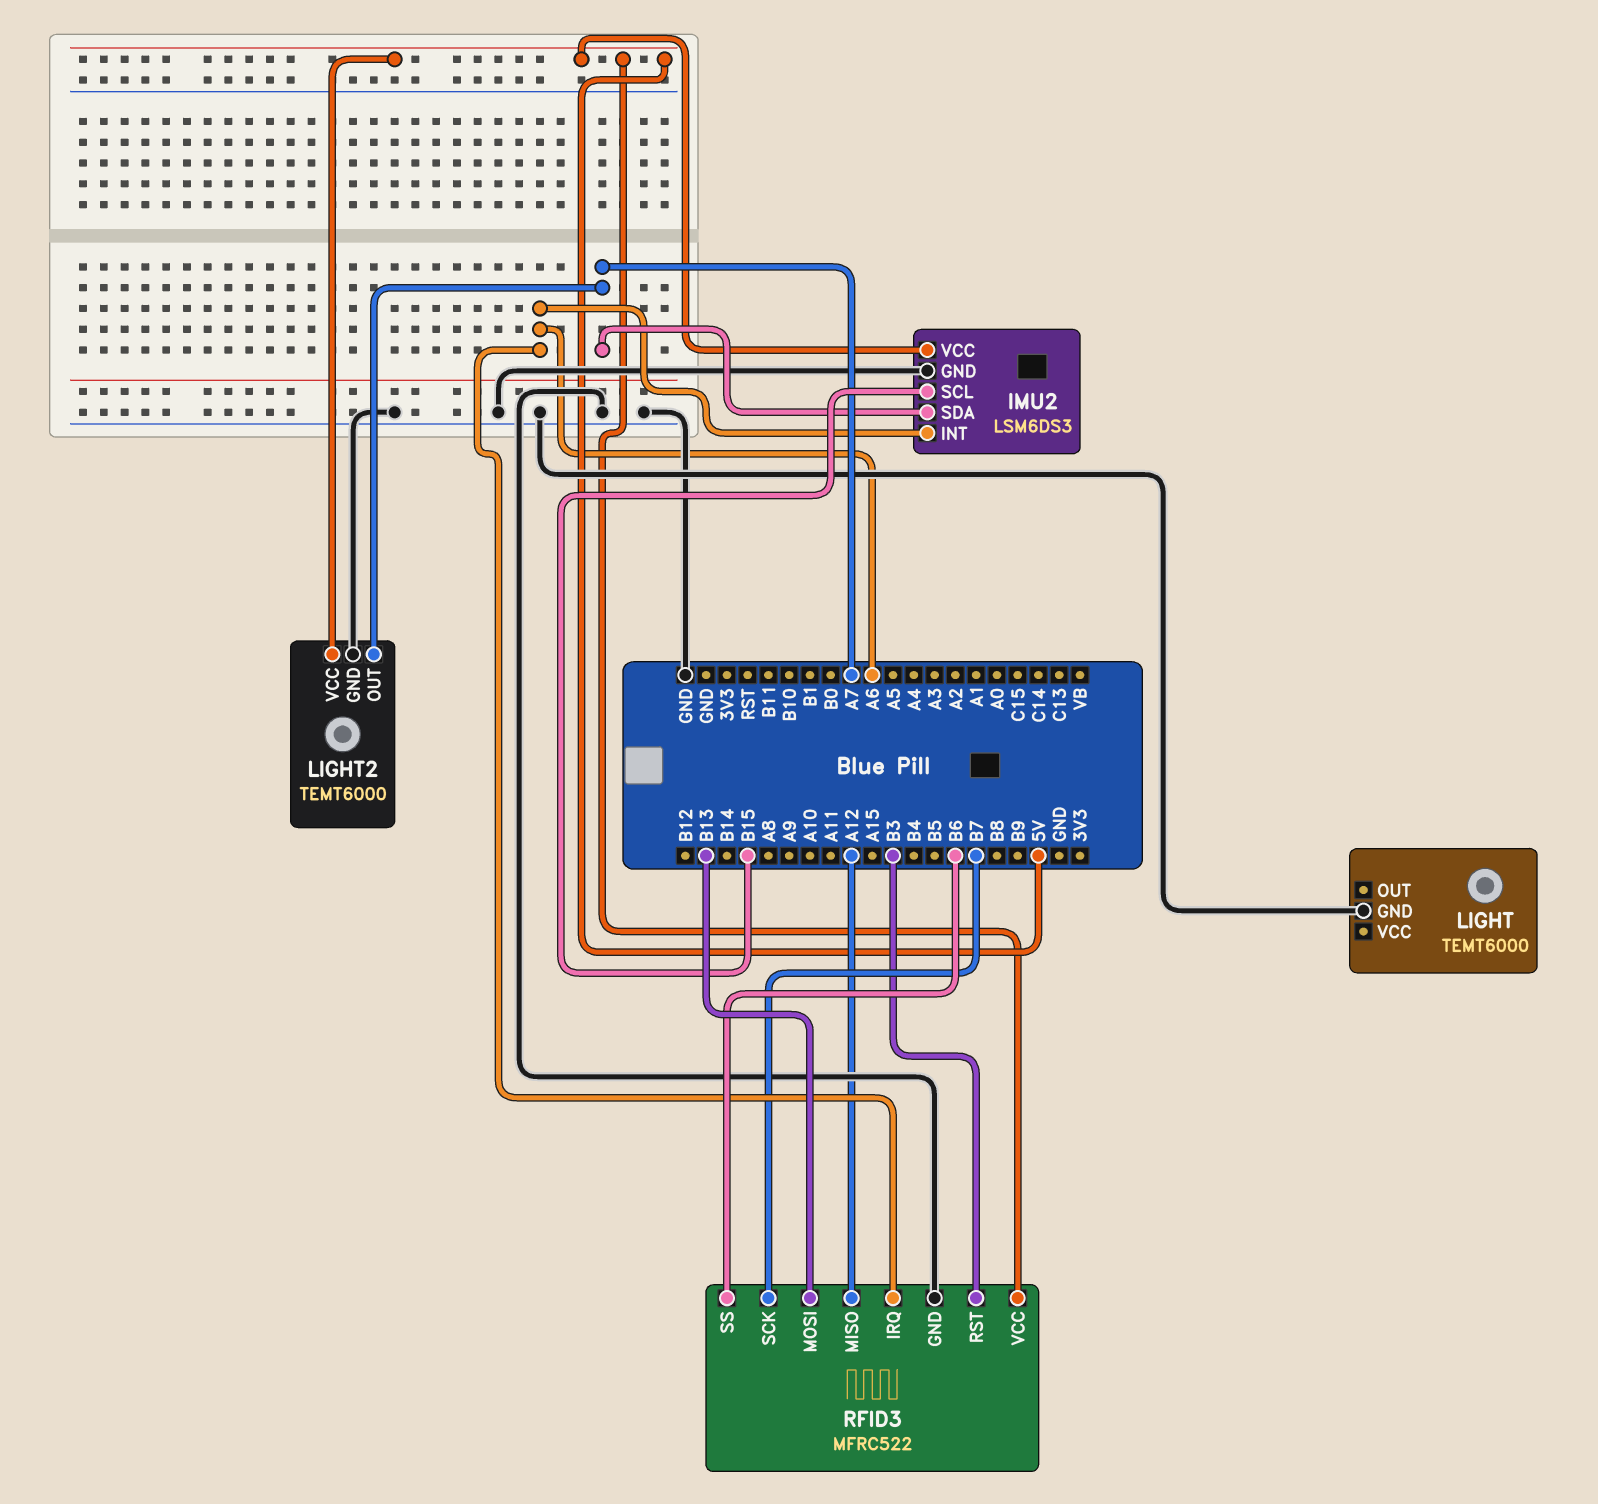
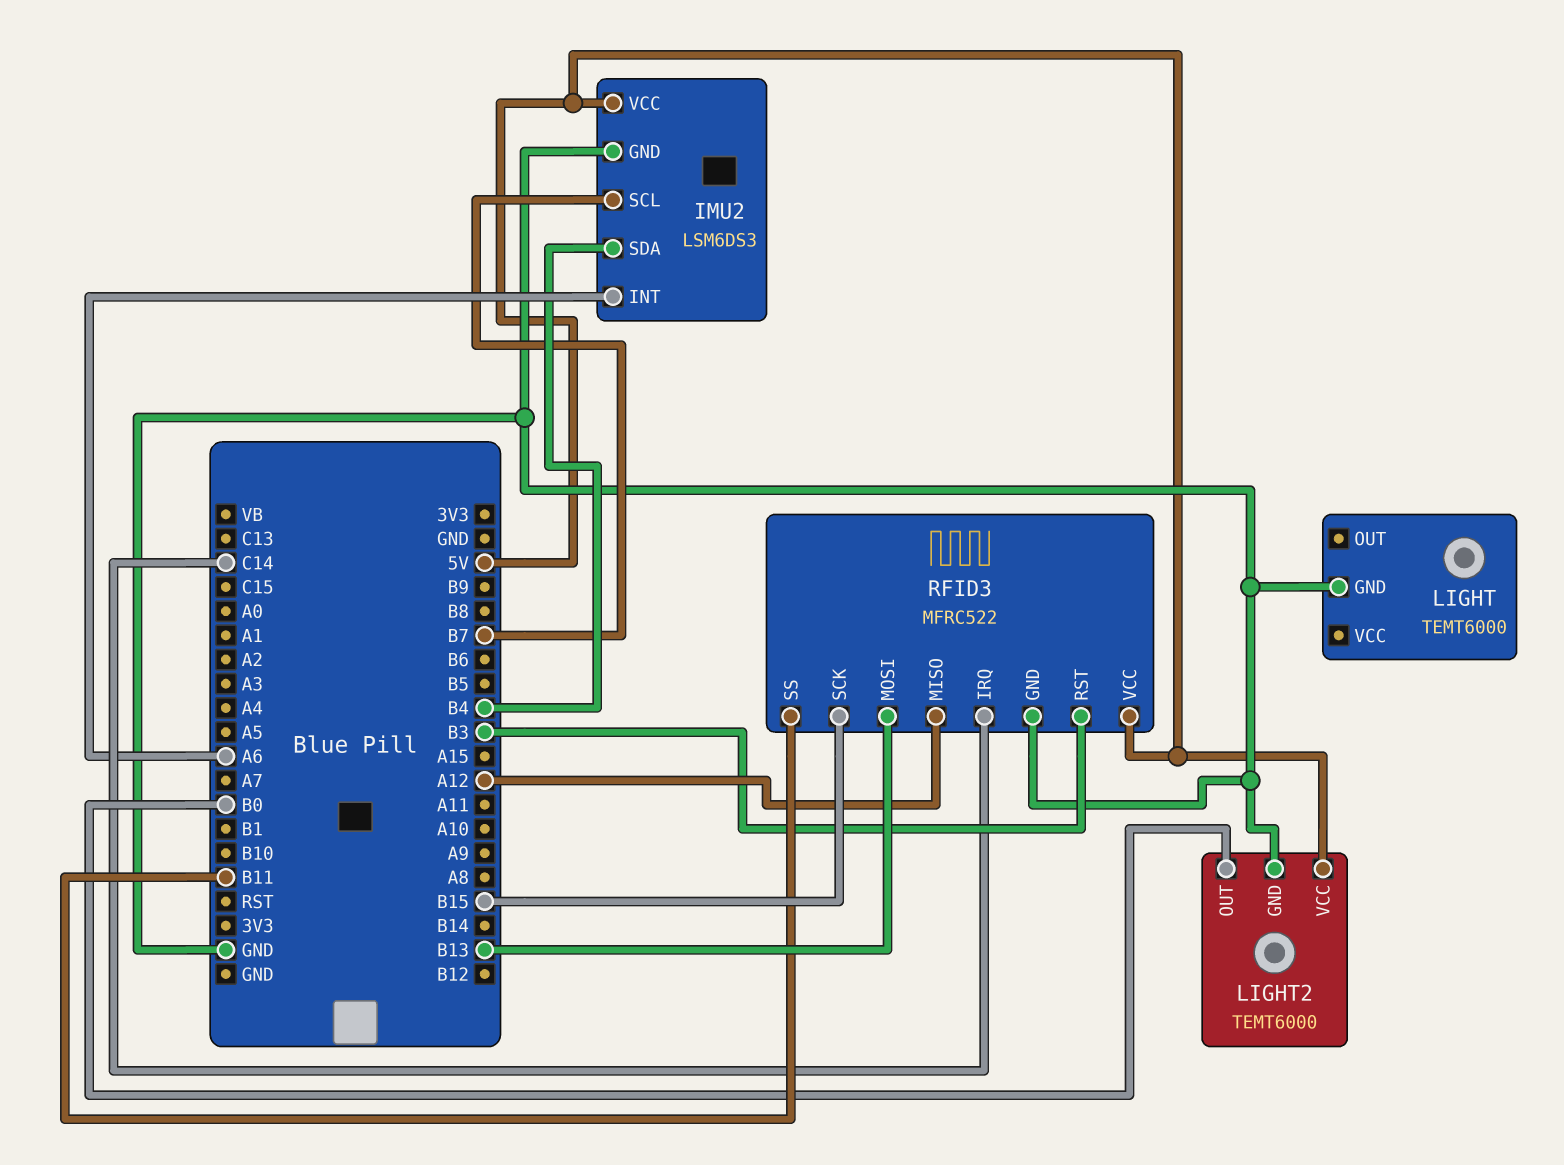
IMU2 pin SCL: B15 -> B7
IMU2 pin SDA: A7 -> B4
LIGHT2 pin OUT: A7 -> B0
RFID3 pin IRQ: A6 -> C14
RFID3 pin SCK: B7 -> B15
RFID3 pin SS: B6 -> B11

